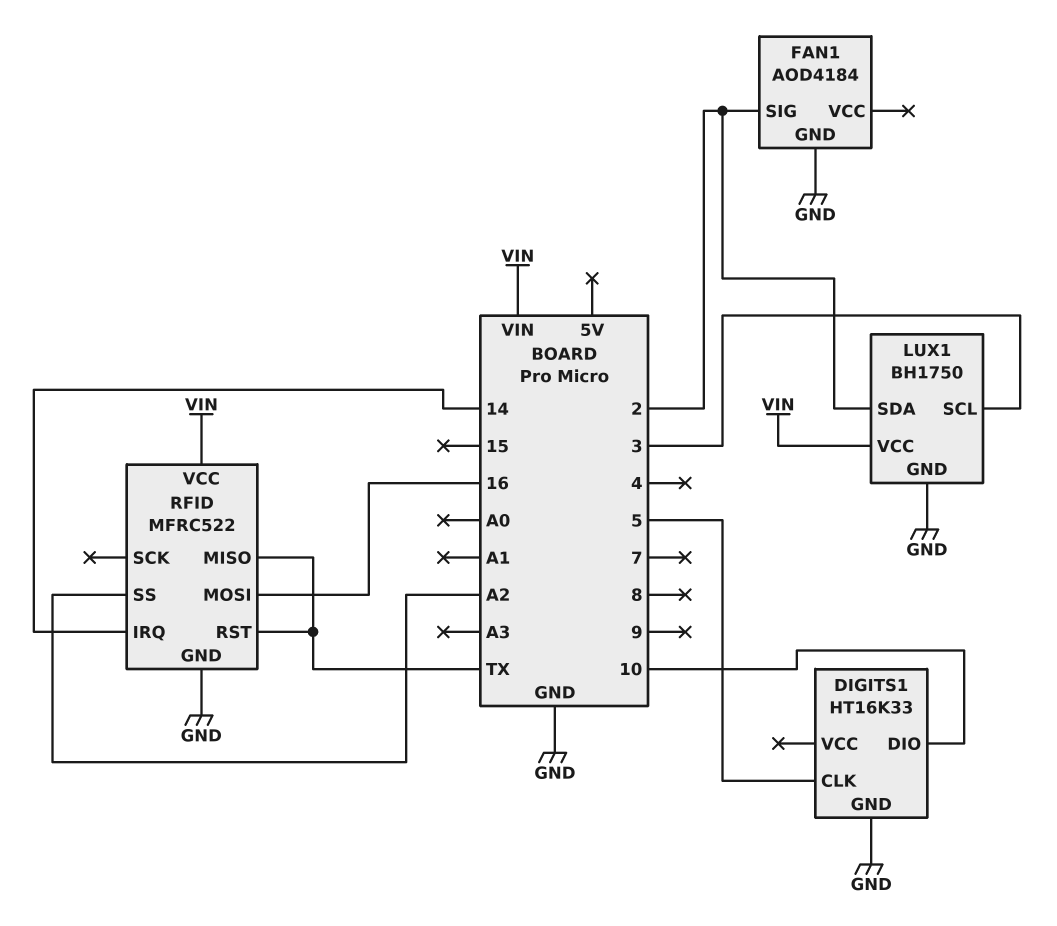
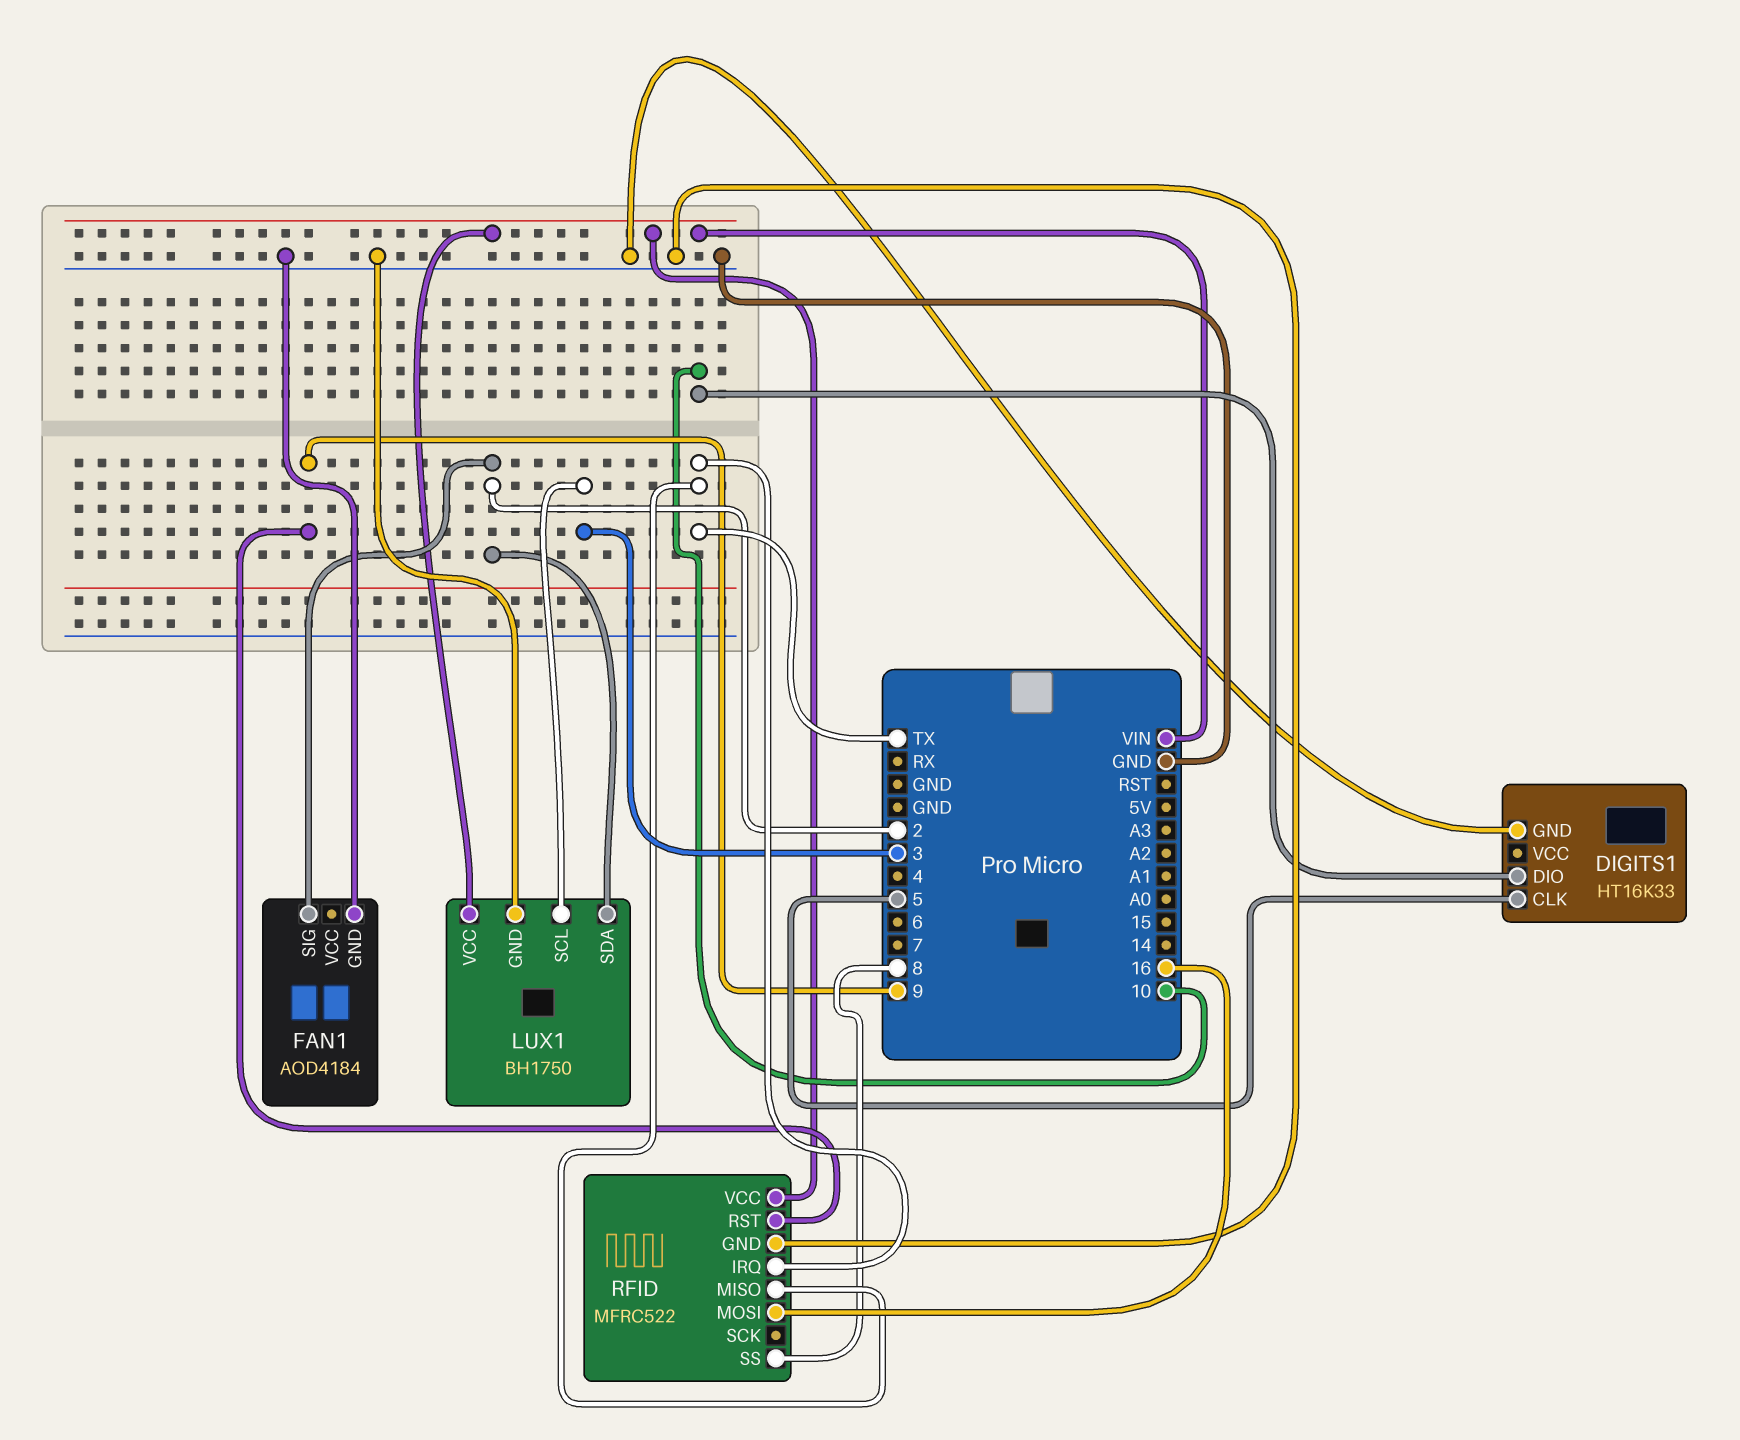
RFID pin IRQ: 14 -> TX
RFID pin RST: TX -> 9
RFID pin SS: A2 -> 8

